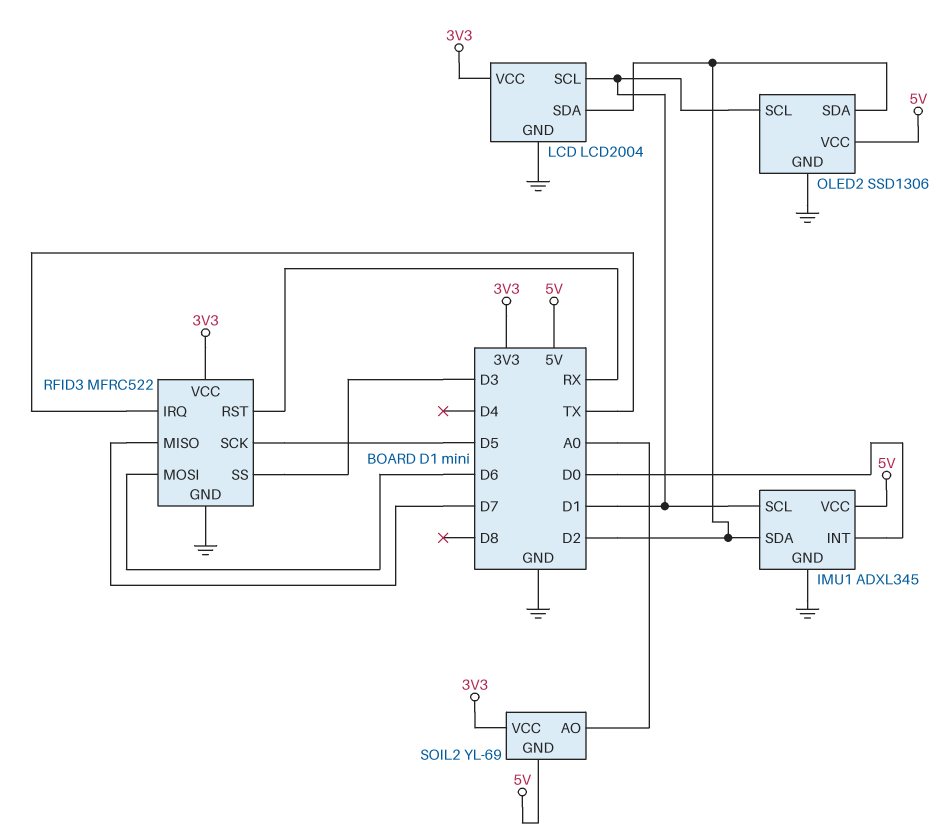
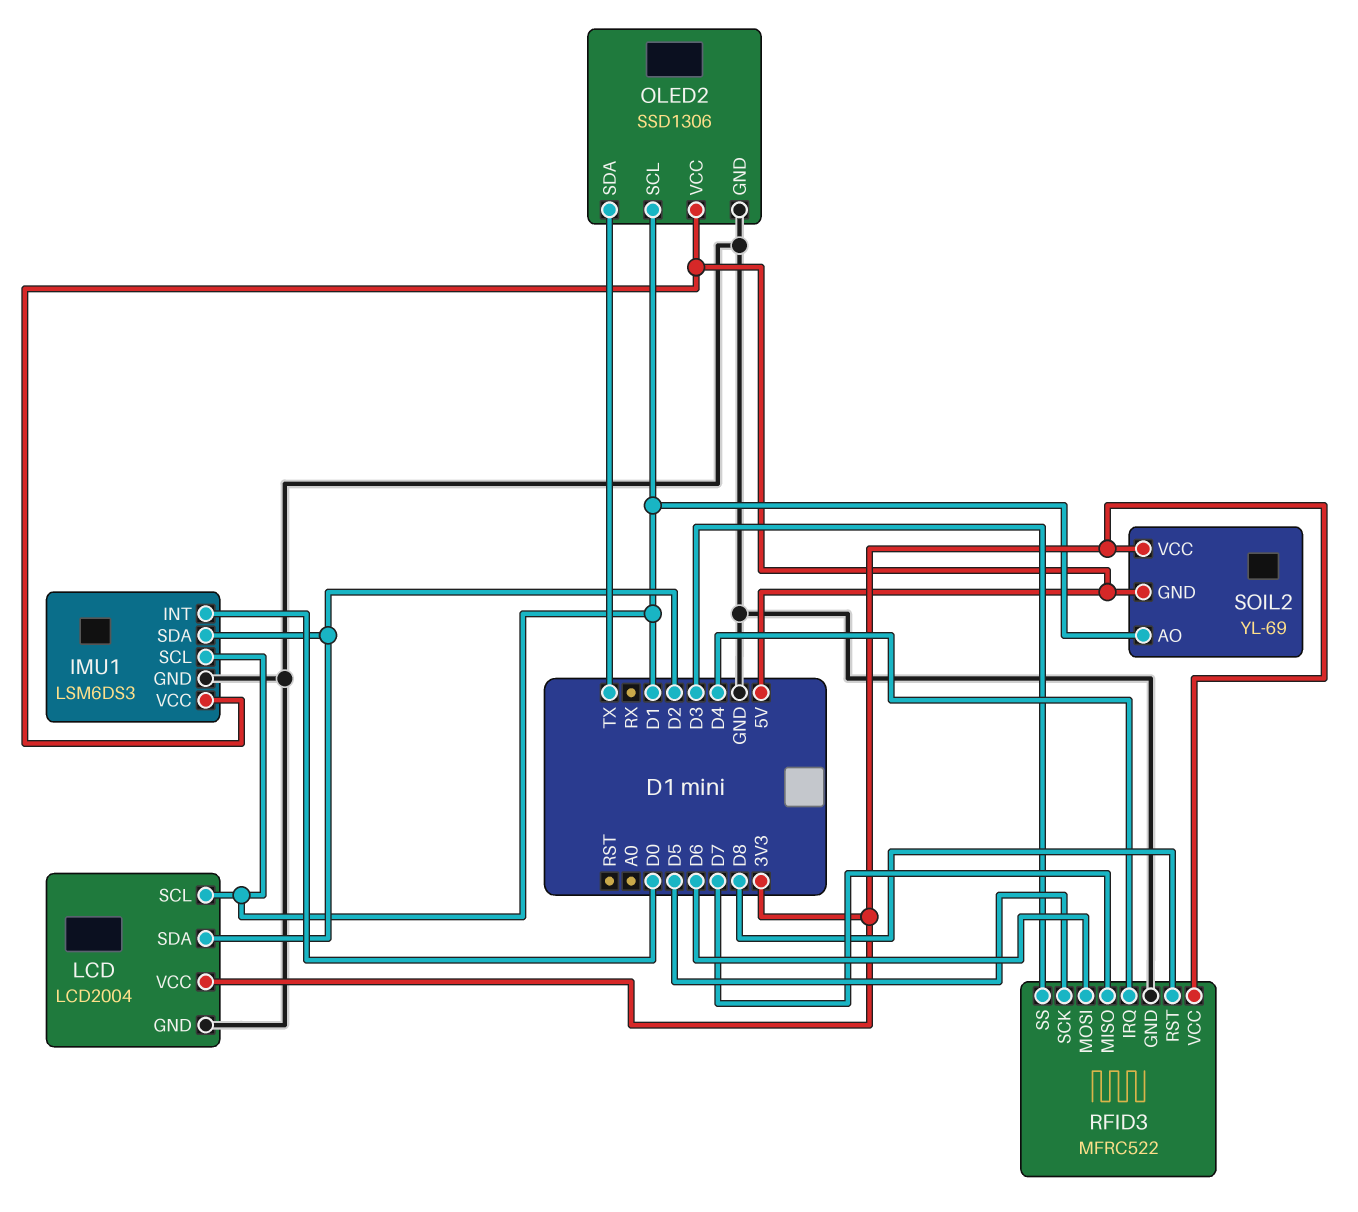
IMU1: ADXL345 -> LSM6DS3
OLED2 pin SDA: D2 -> TX
RFID3 pin IRQ: TX -> D4
RFID3 pin RST: RX -> D8
SOIL2 pin AO: A0 -> D1

